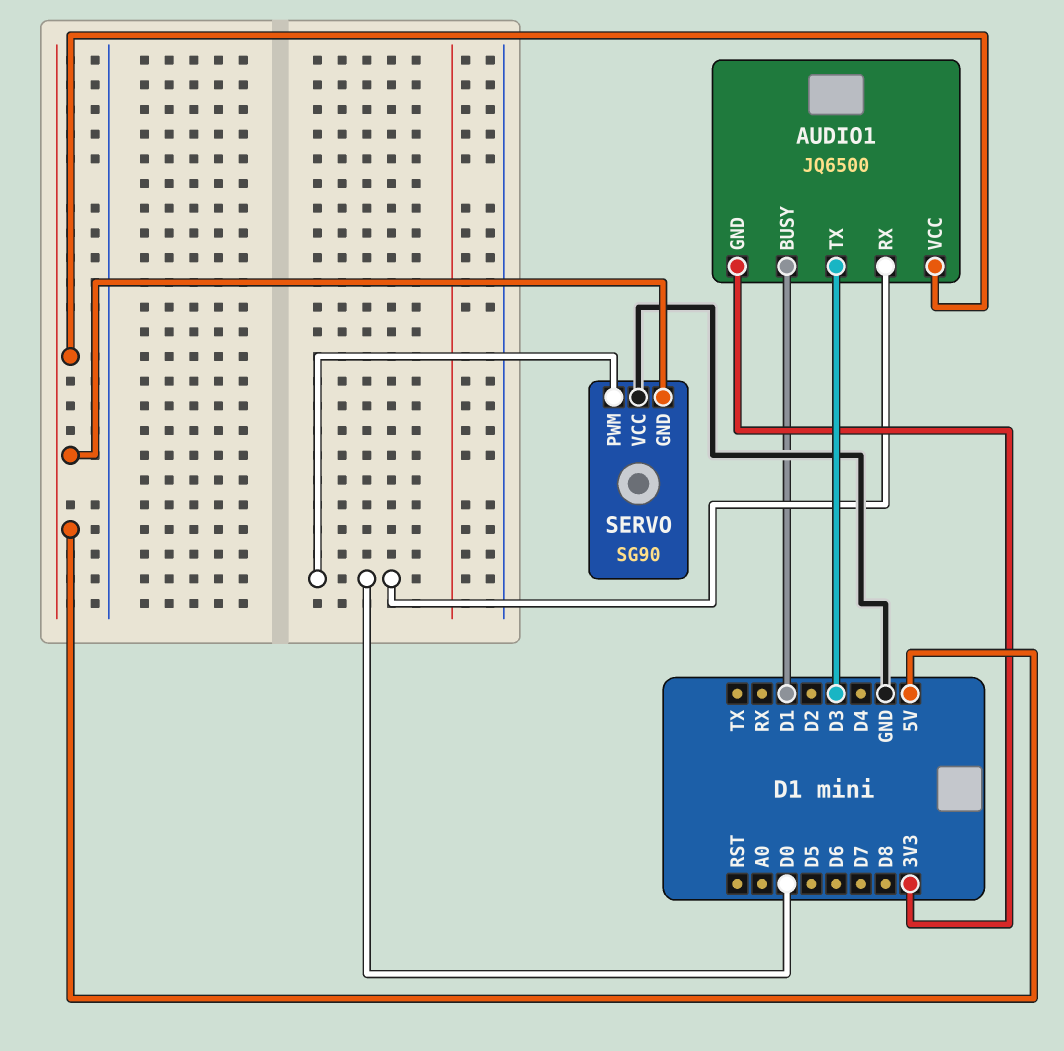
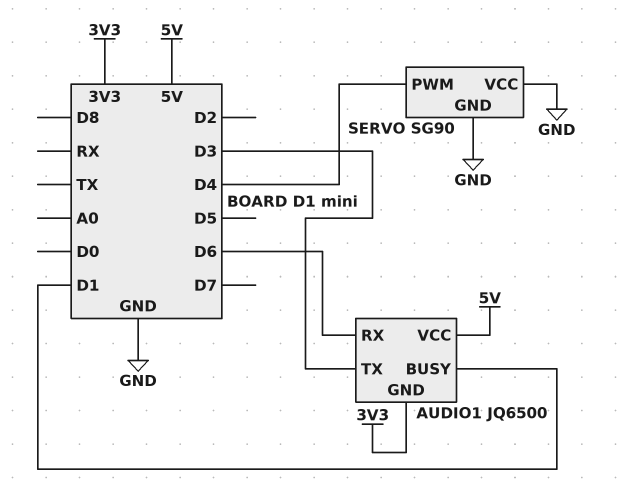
AUDIO1 pin RX: D0 -> D6
SERVO pin GND: 5V -> GND
SERVO pin PWM: D0 -> D4

